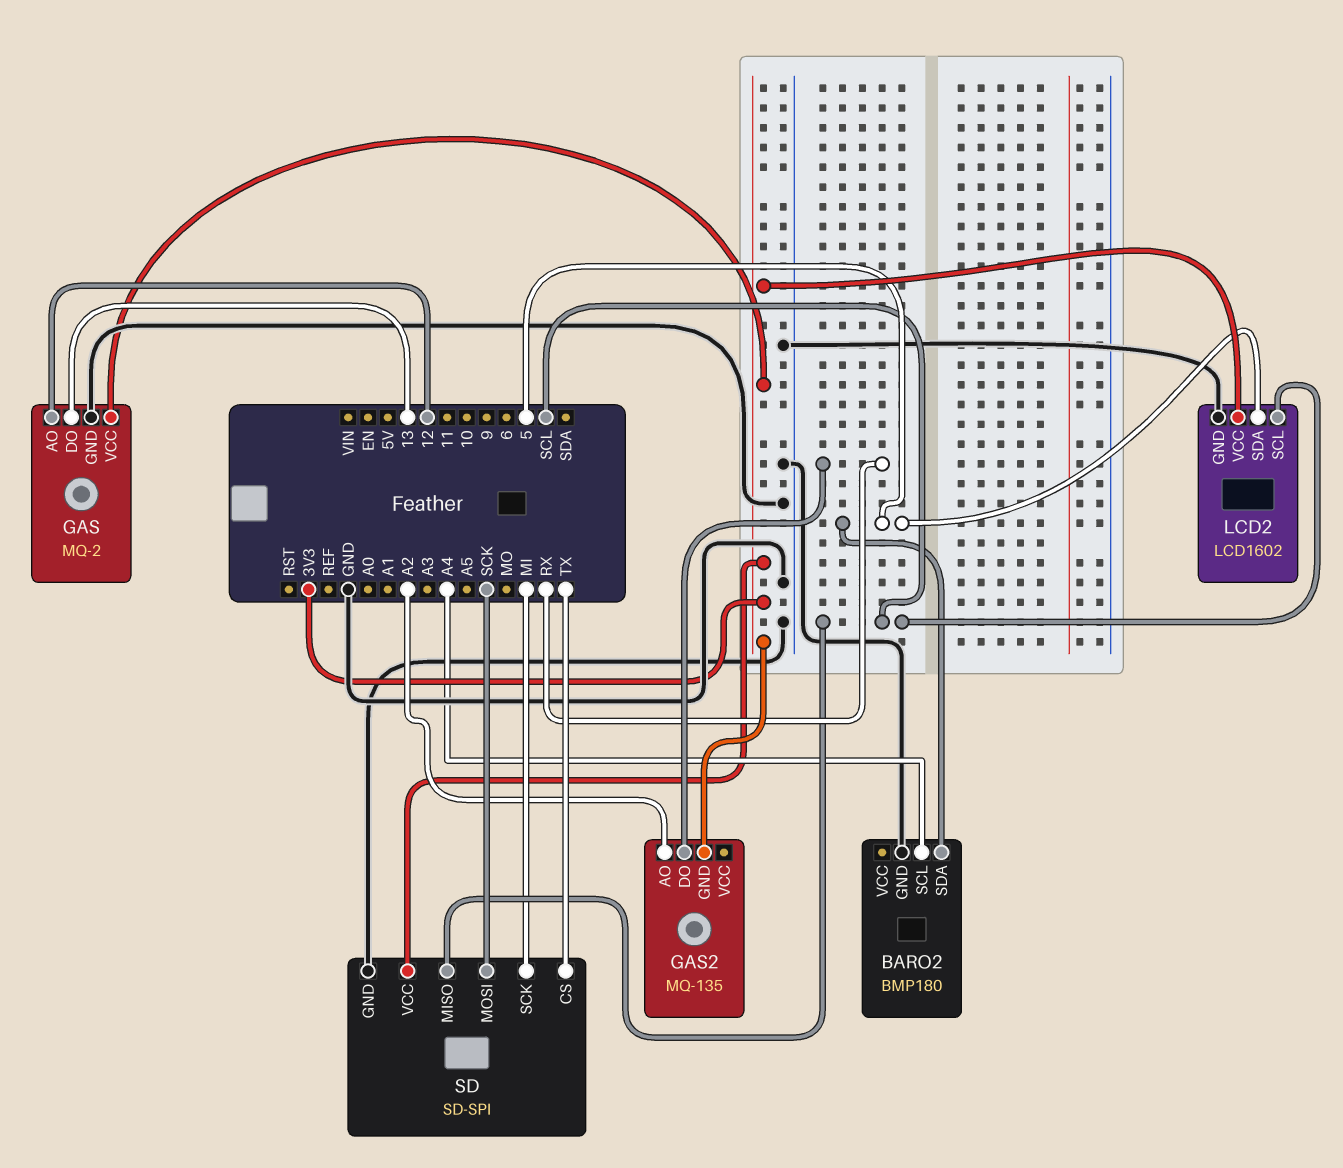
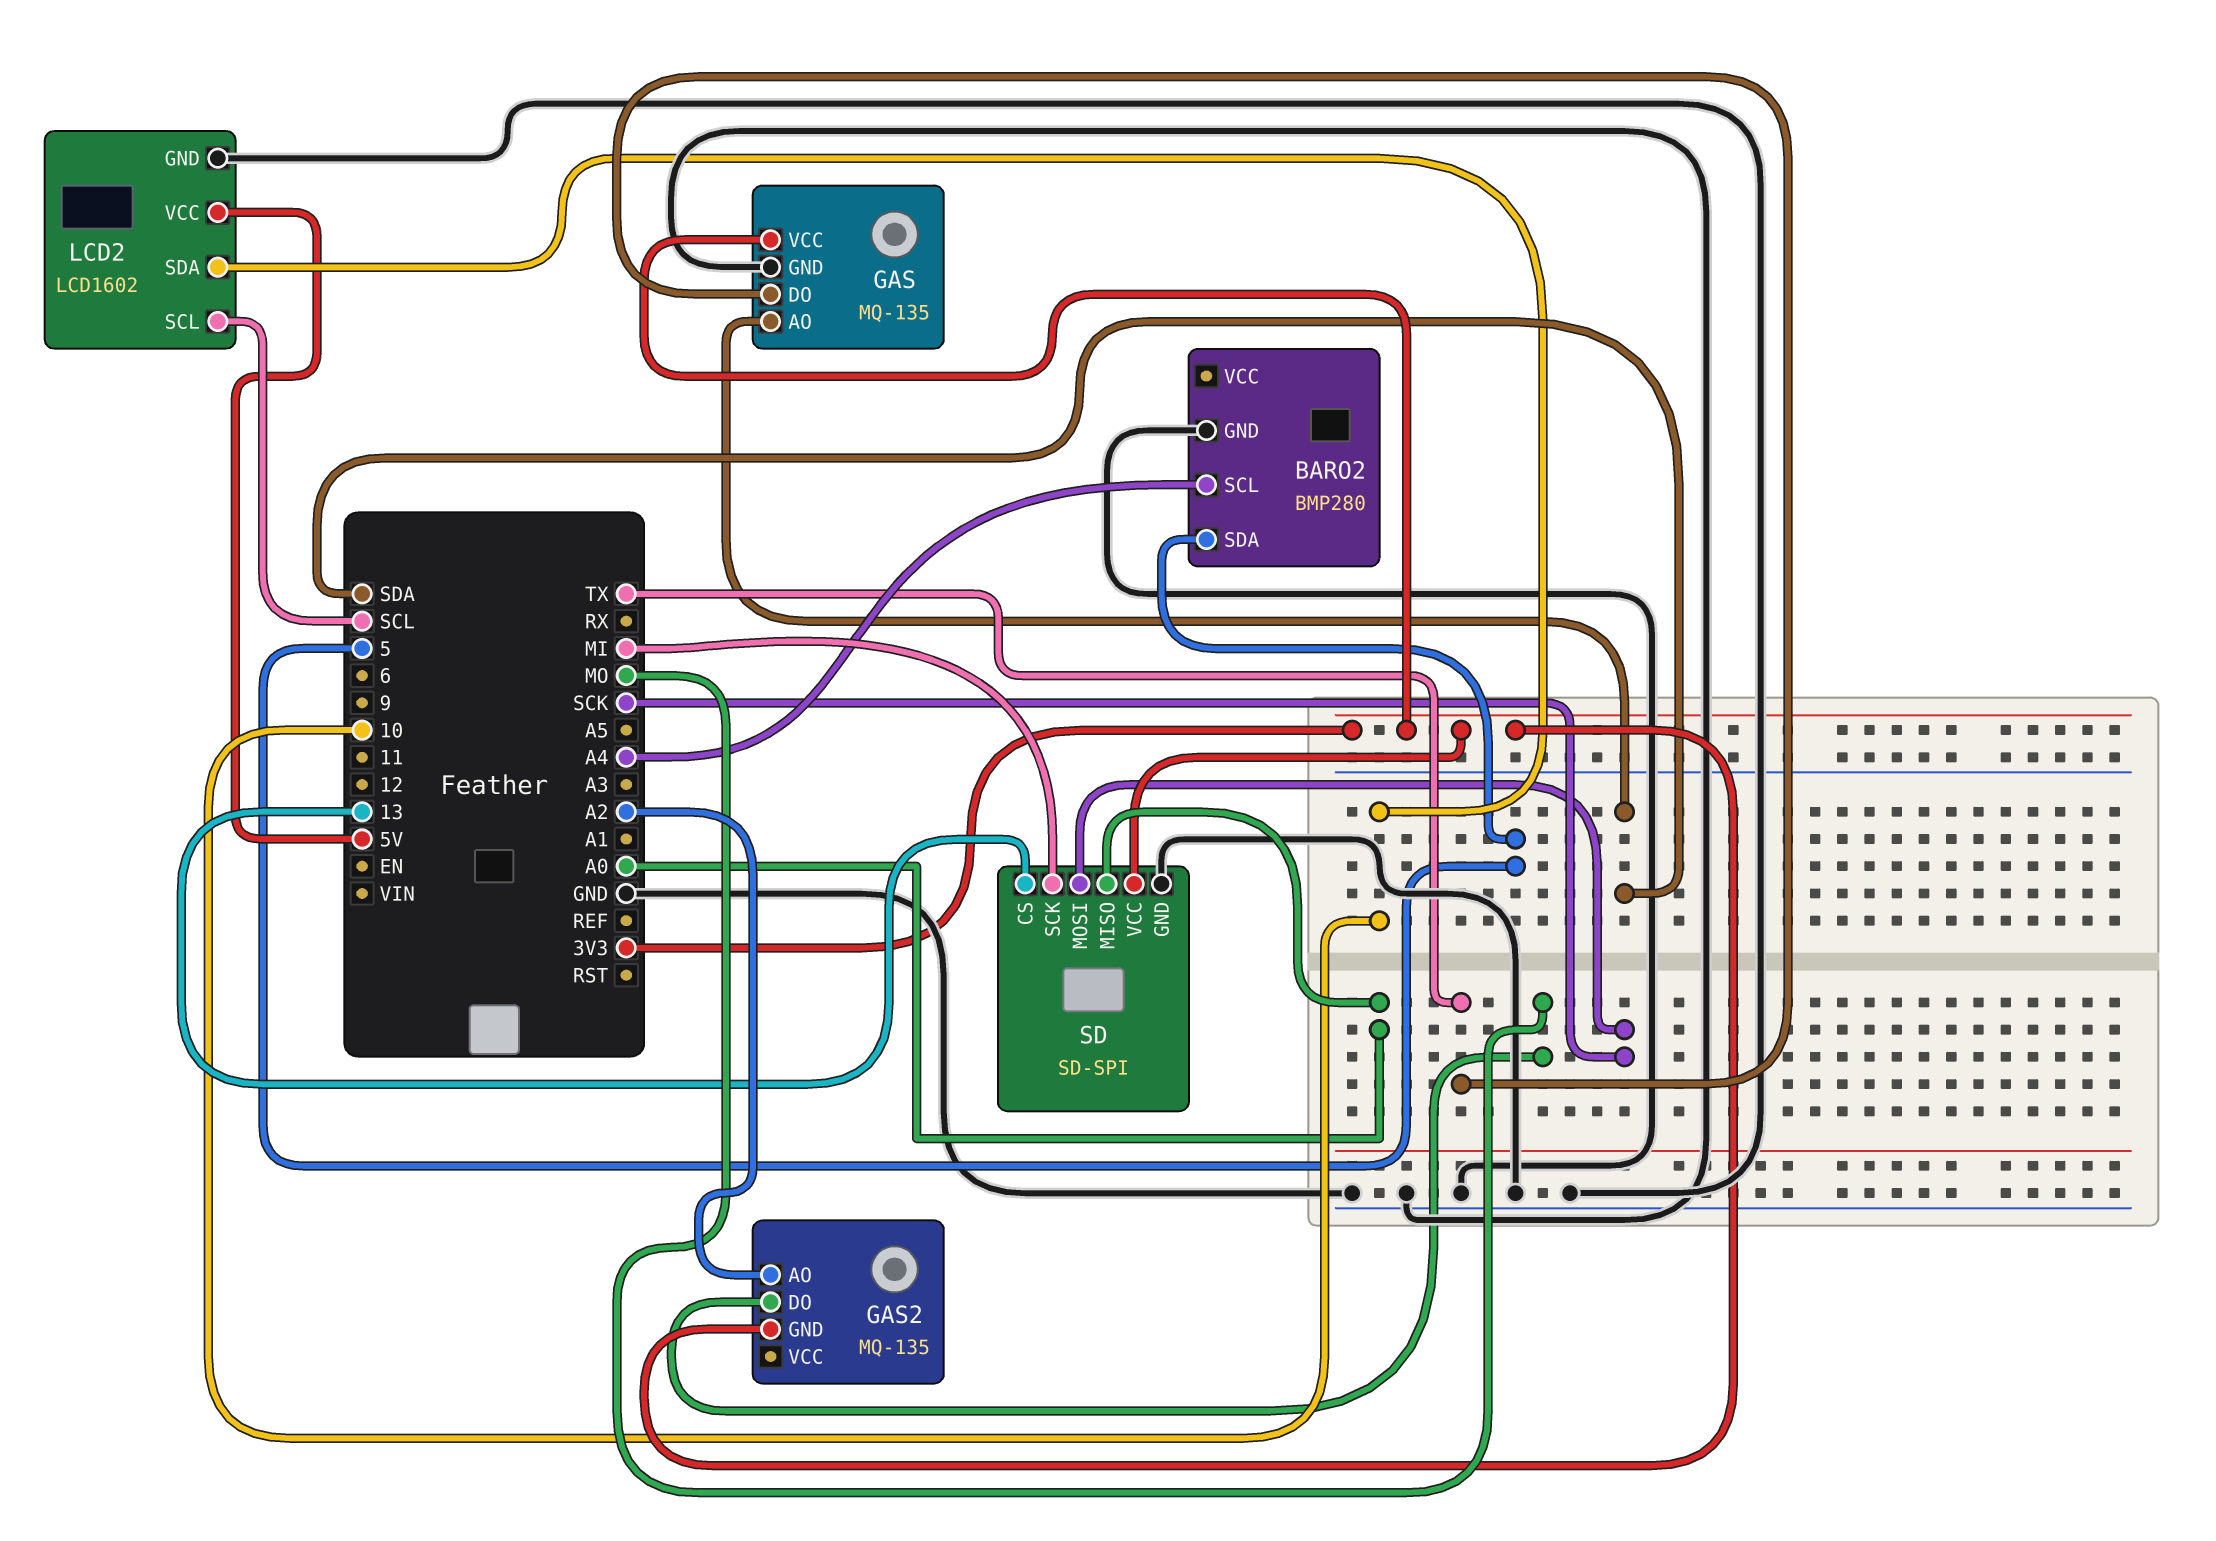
BARO2: BMP180 -> BMP280
GAS: MQ-2 -> MQ-135
GAS pin AO: 12 -> SDA
GAS pin DO: 13 -> TX
GAS2 pin DO: RX -> MO
LCD2 pin SDA: 5 -> 10
LCD2 pin VCC: 3V3 -> 5V
SD pin CS: TX -> 13
SD pin MISO: SCL -> A0

